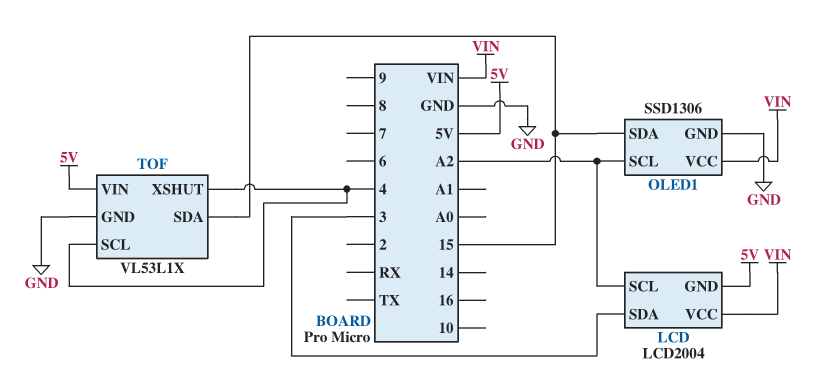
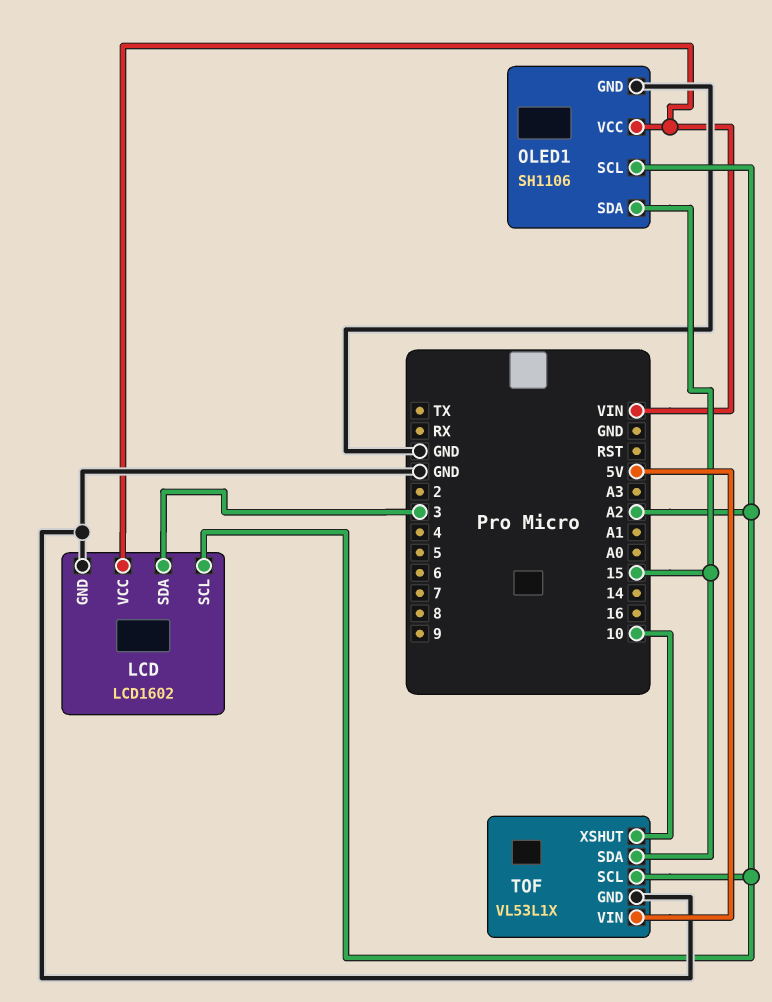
LCD: LCD2004 -> LCD1602
LCD pin GND: 5V -> GND
OLED1: SSD1306 -> SH1106
TOF pin SCL: 4 -> A2
TOF pin XSHUT: 4 -> 10

